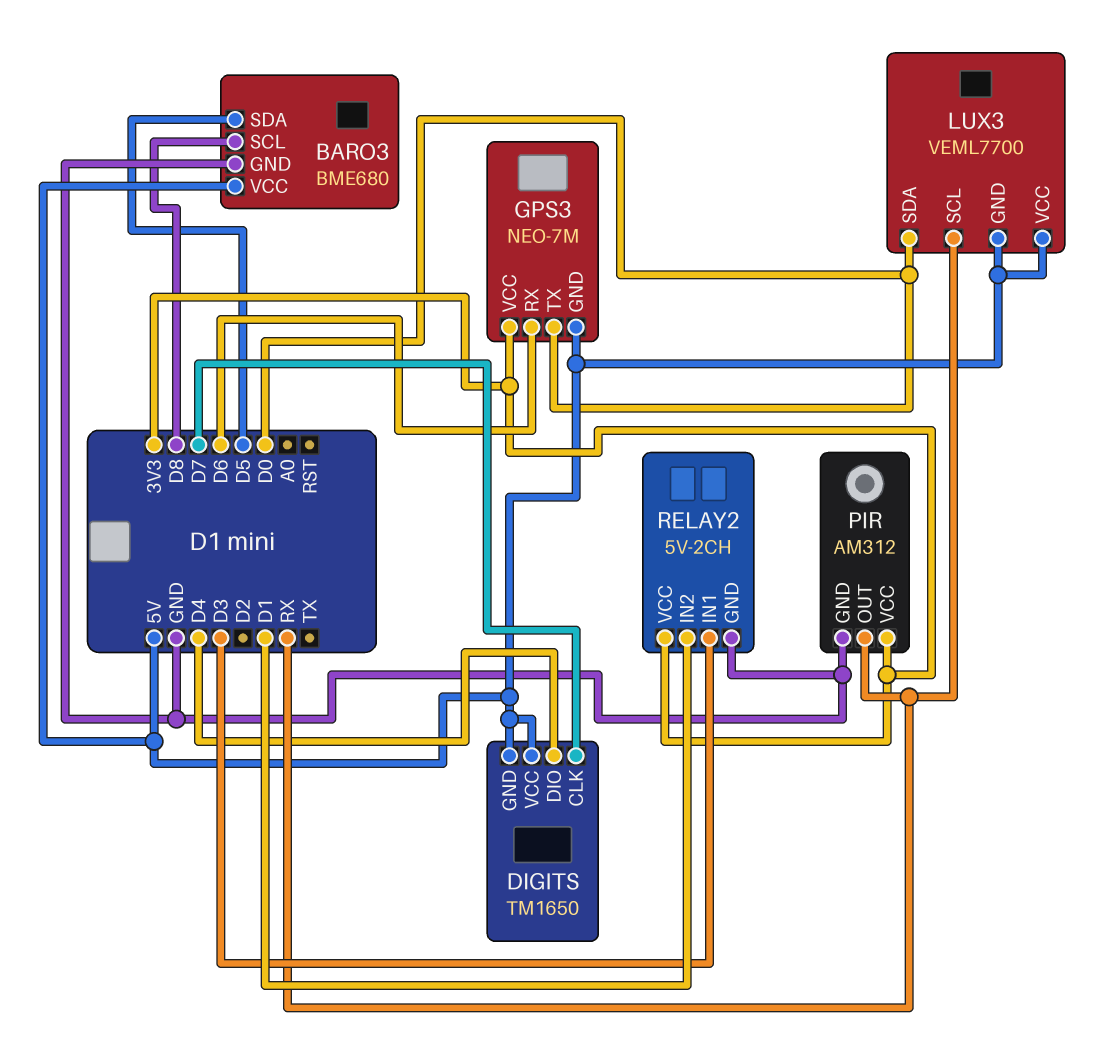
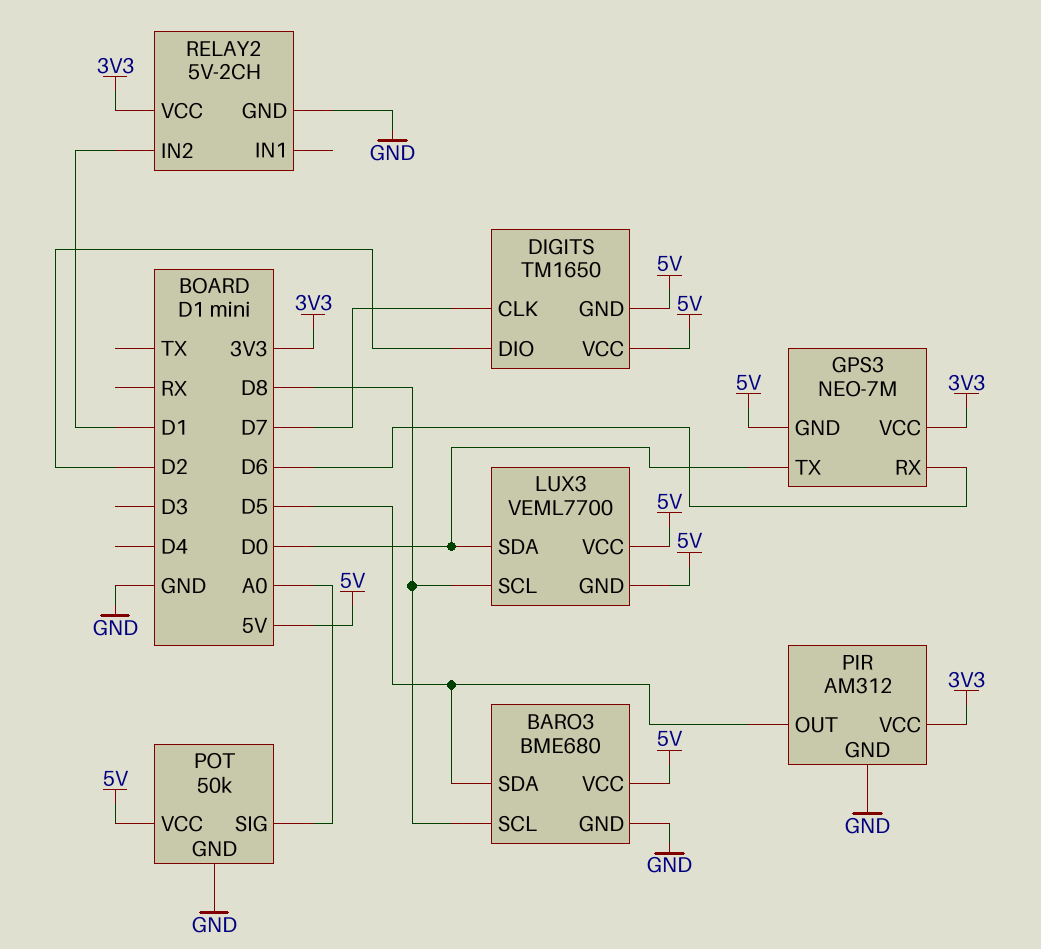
DIGITS pin DIO: D4 -> D2
LUX3 pin SCL: RX -> D8
PIR pin OUT: RX -> D5
POT: none -> 50k
POT pin GND: none -> GND
POT pin SIG: none -> A0
POT pin VCC: none -> 5V
RELAY2 pin IN1: D3 -> none

